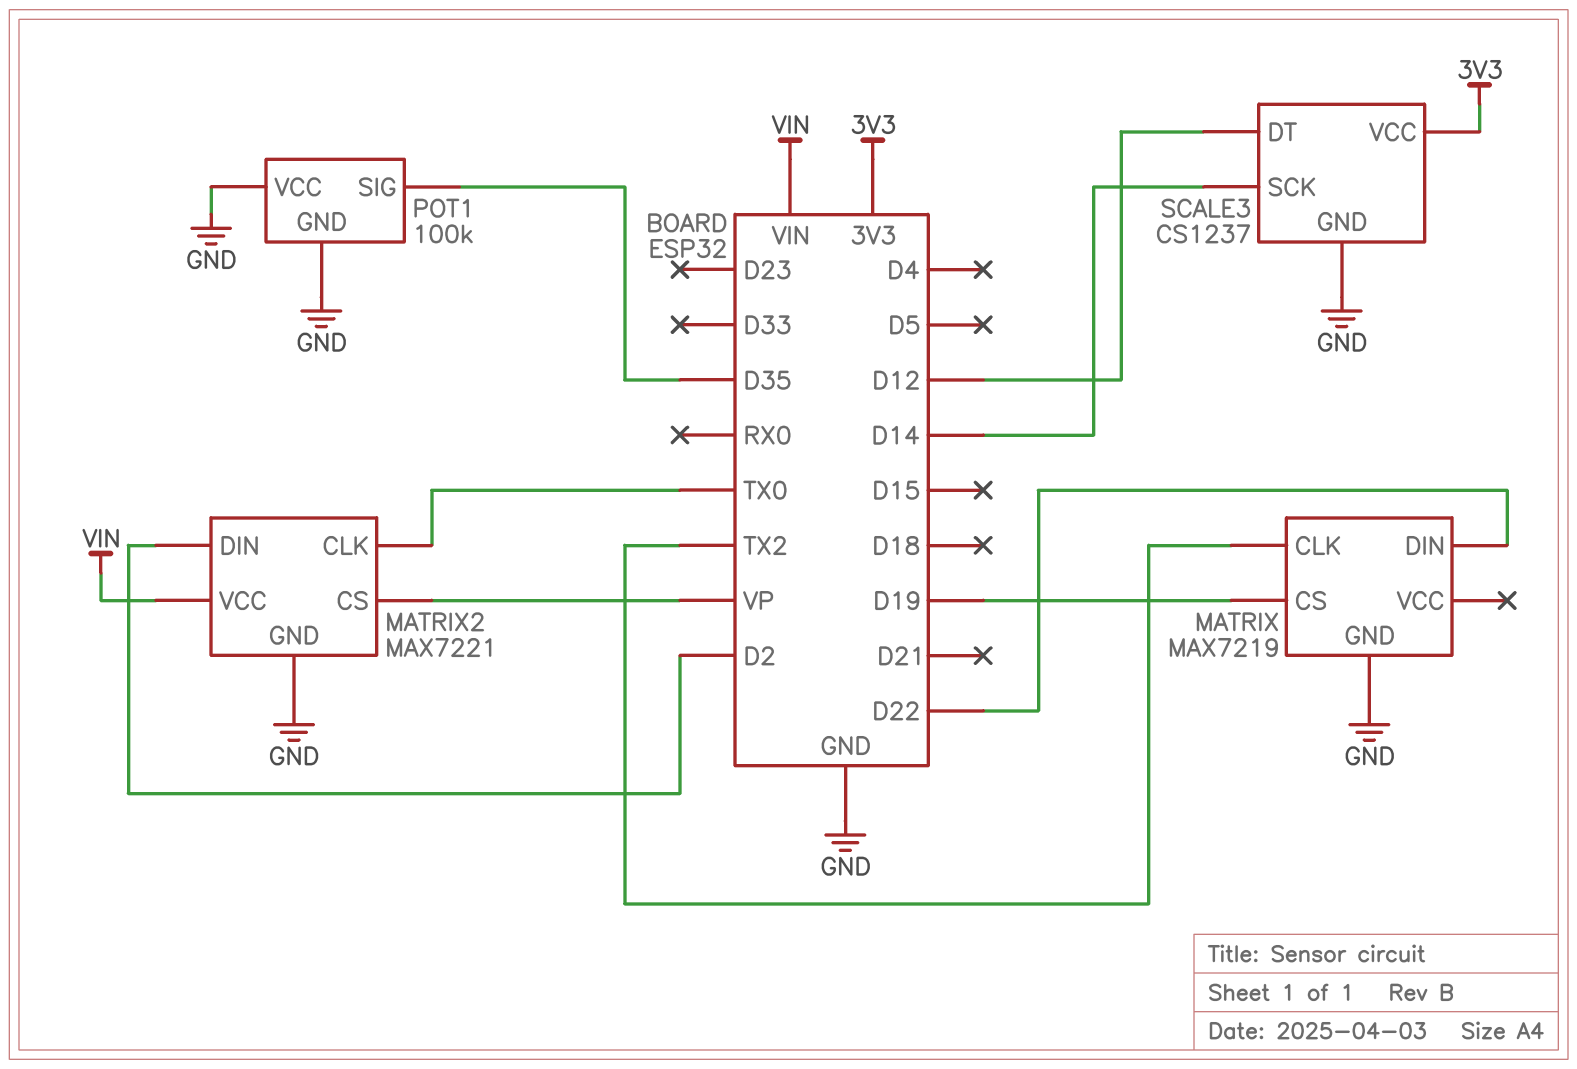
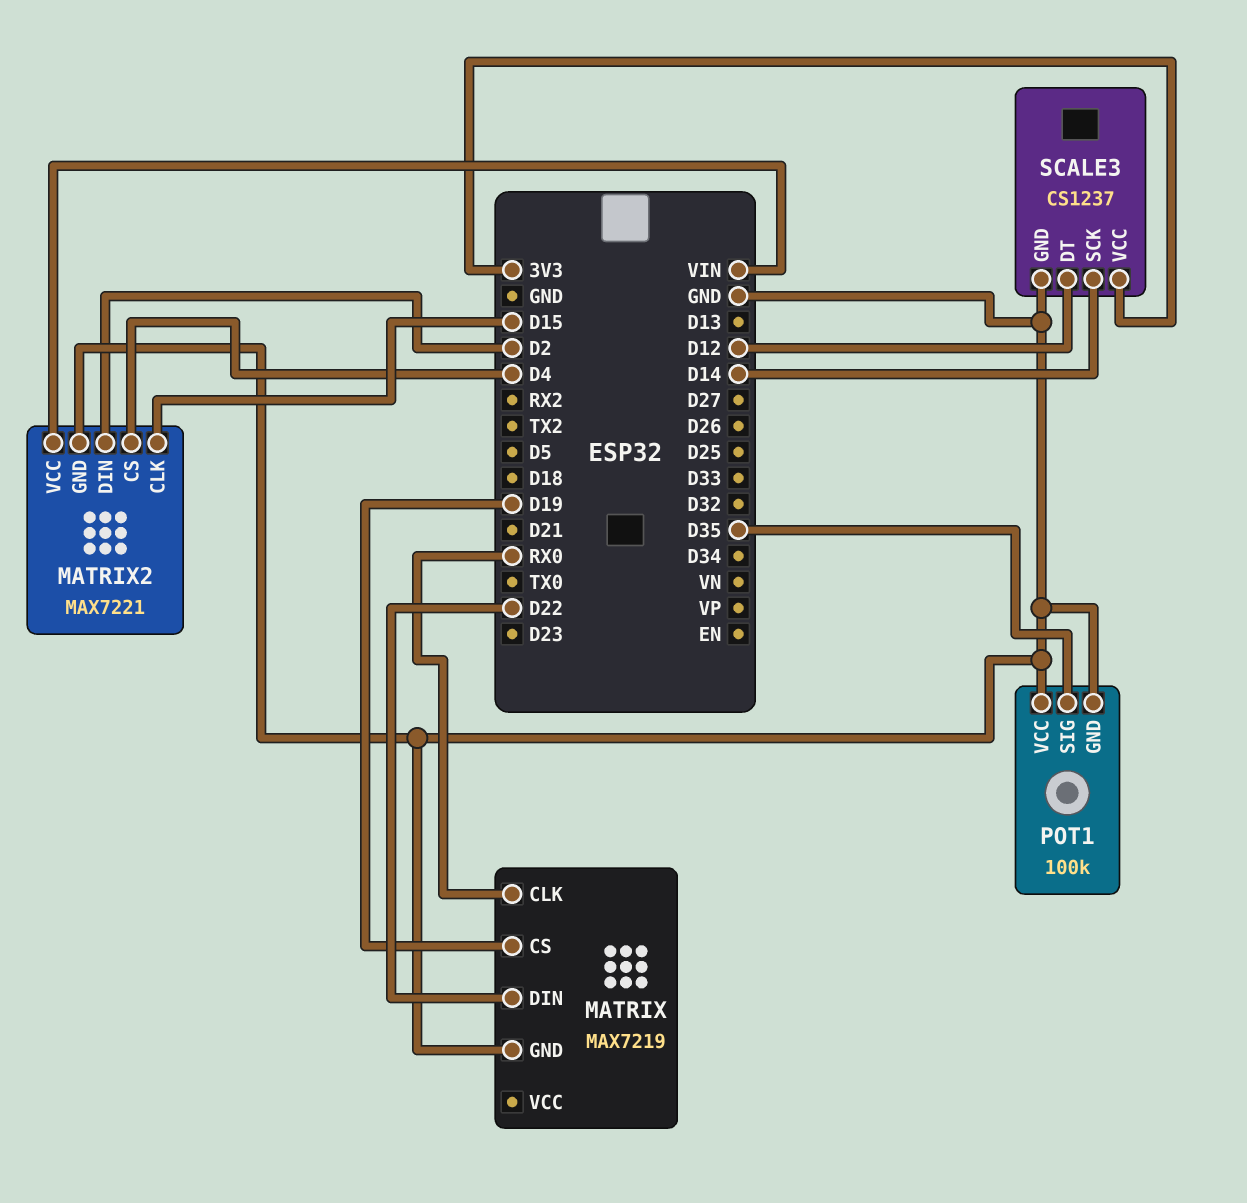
MATRIX pin CLK: TX2 -> RX0
MATRIX2 pin CLK: TX0 -> D15
MATRIX2 pin CS: VP -> D4

